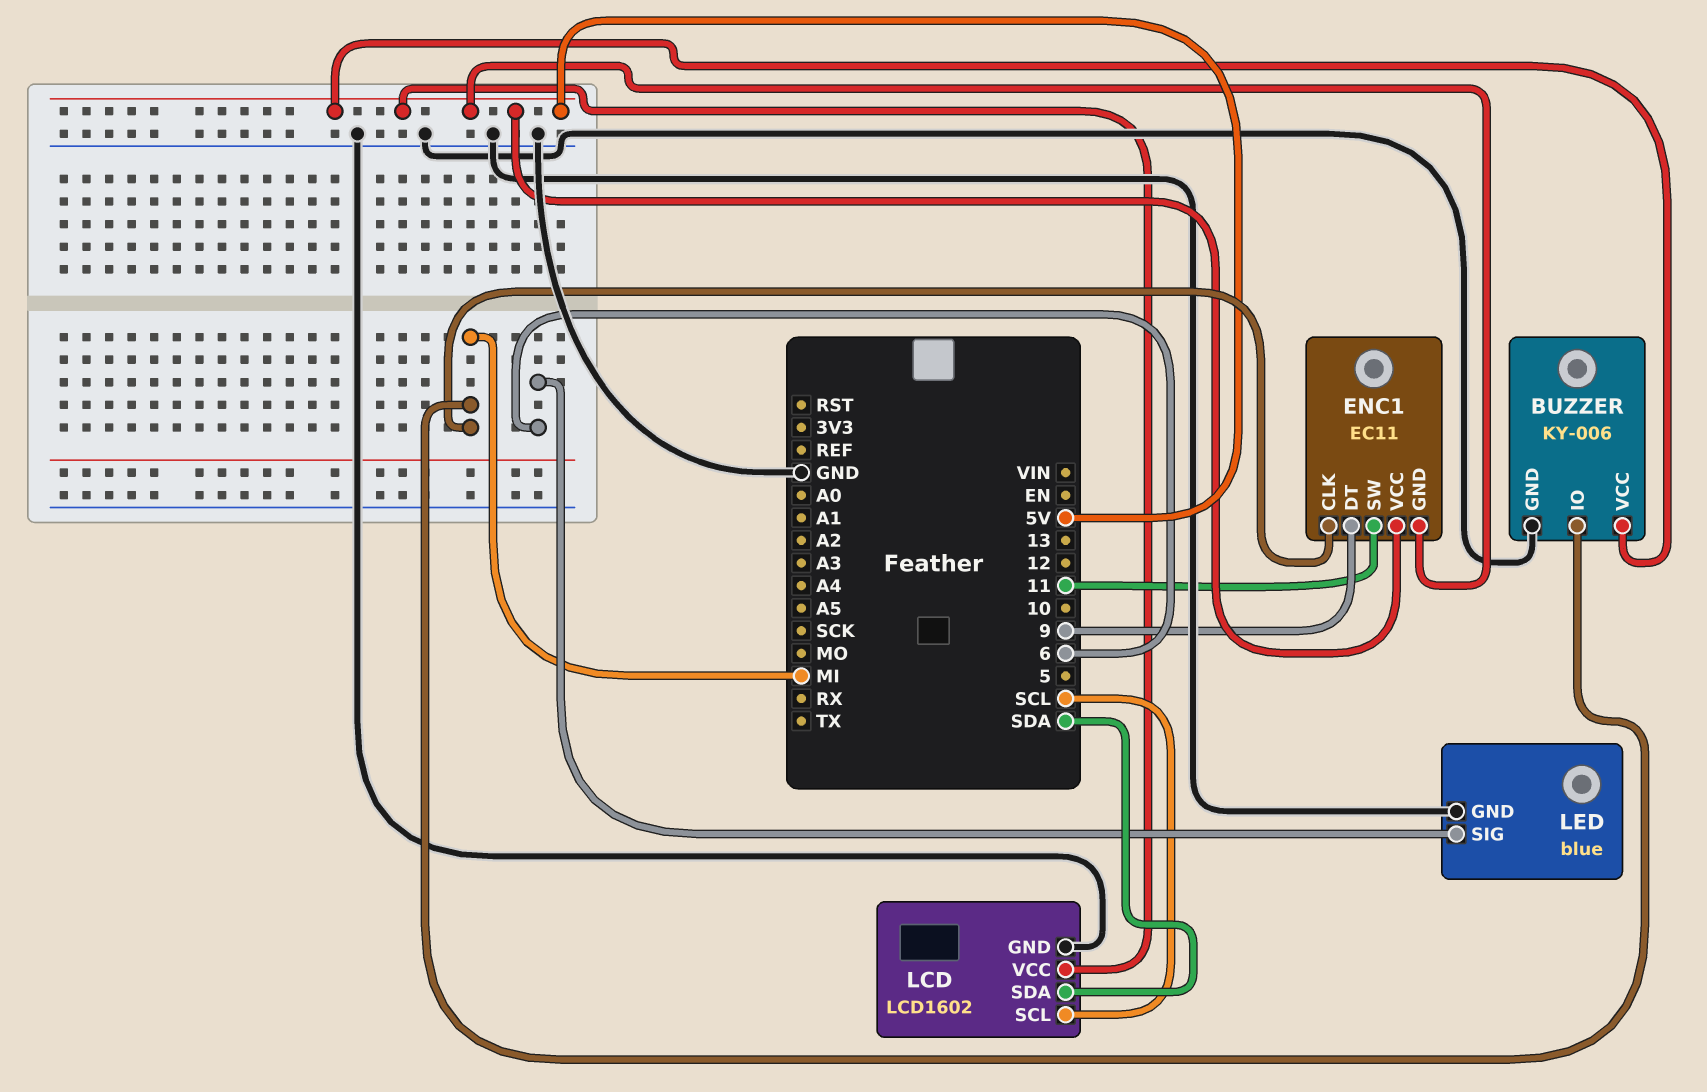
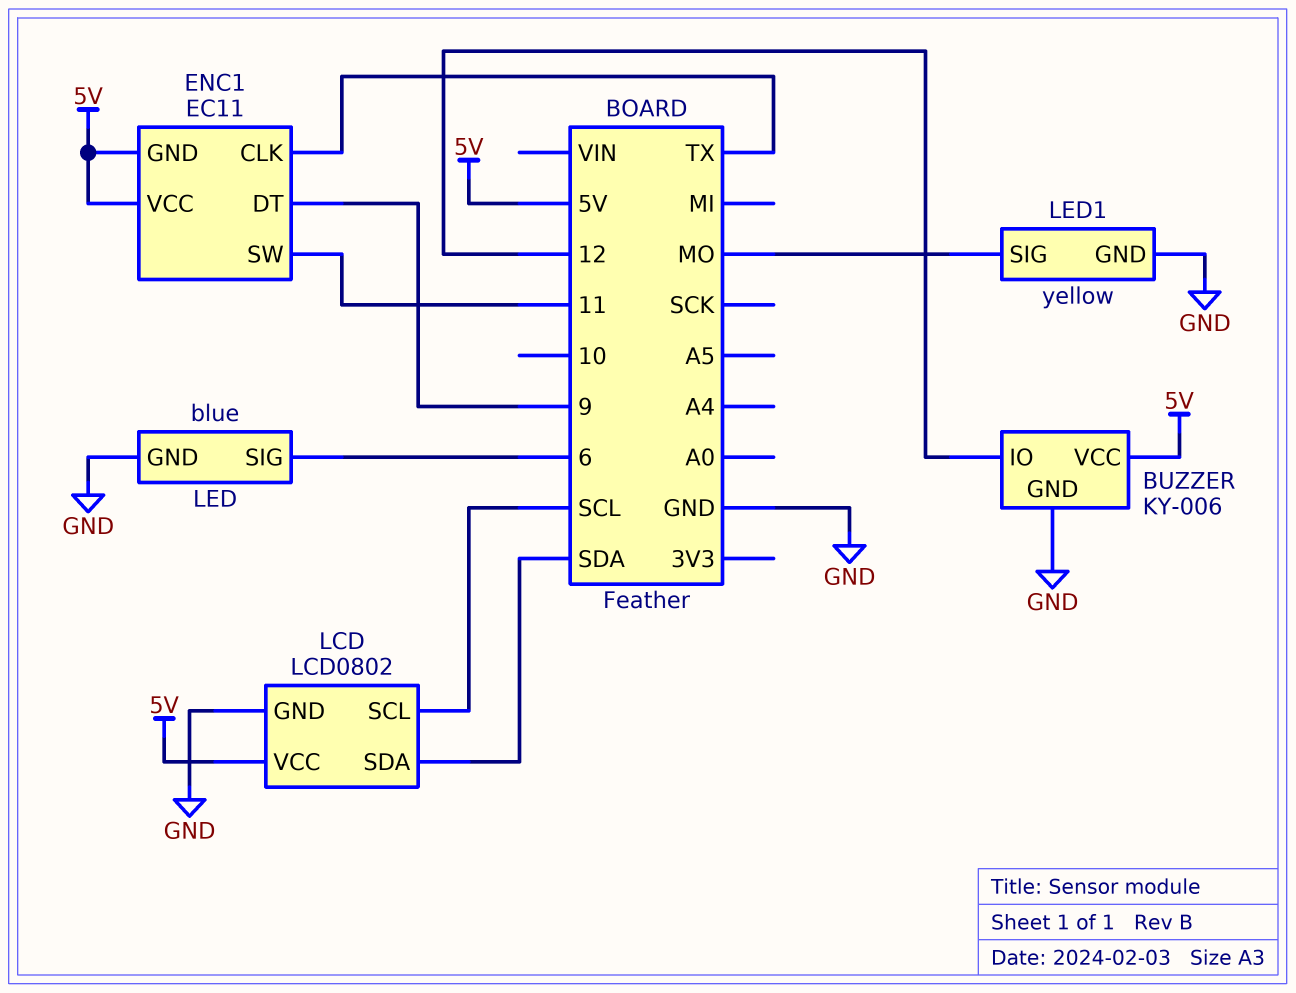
BUZZER pin IO: MI -> 12
ENC1 pin CLK: MI -> TX
LCD: LCD1602 -> LCD0802
LED1: none -> yellow
LED1 pin GND: none -> GND
LED1 pin SIG: none -> MO

